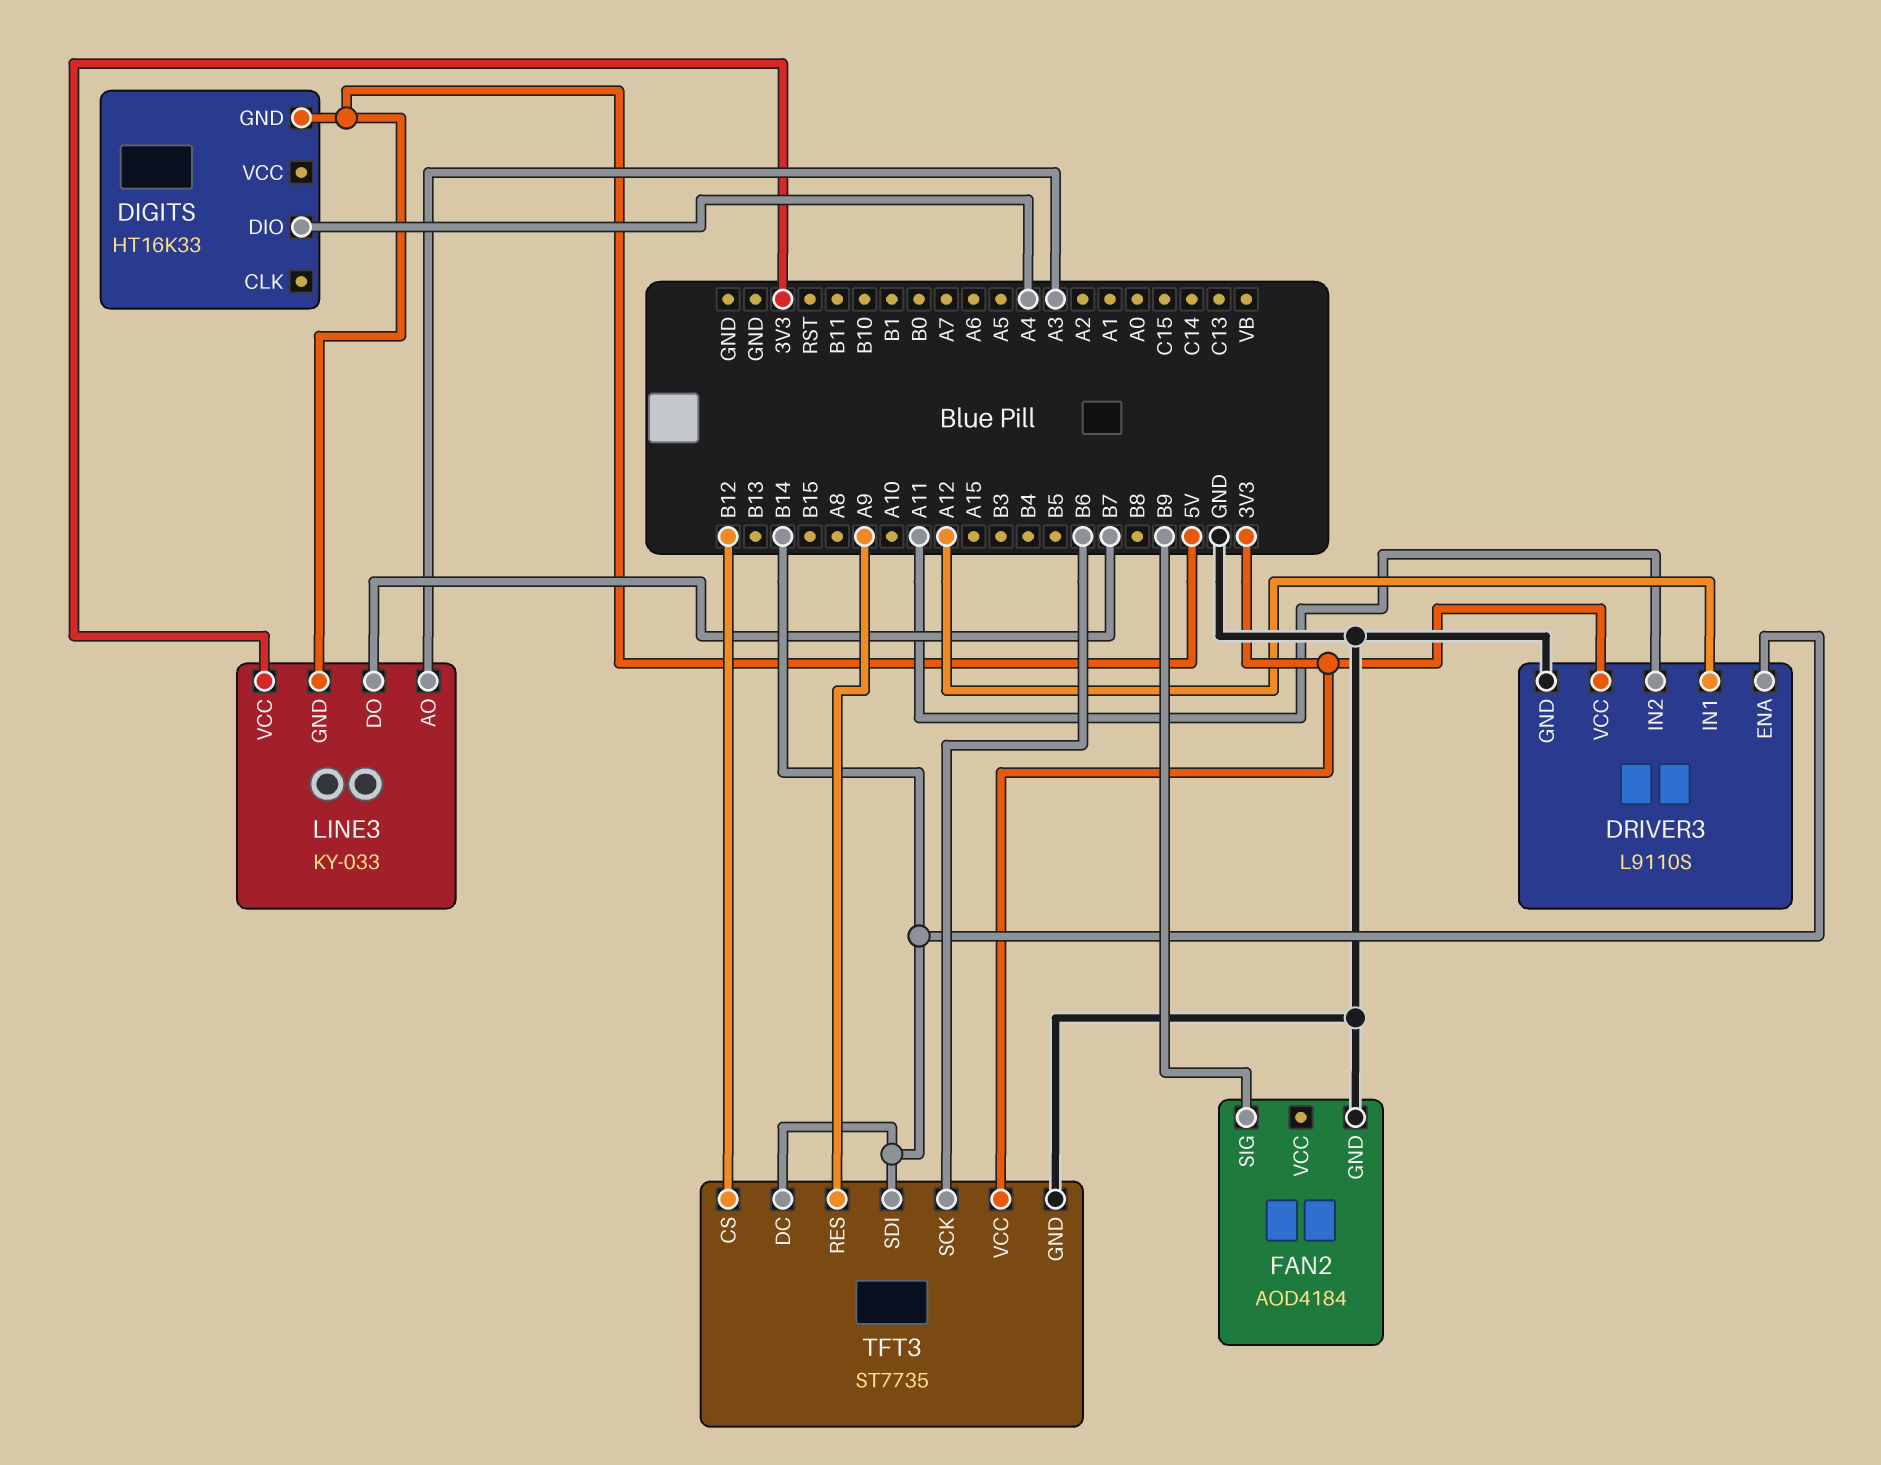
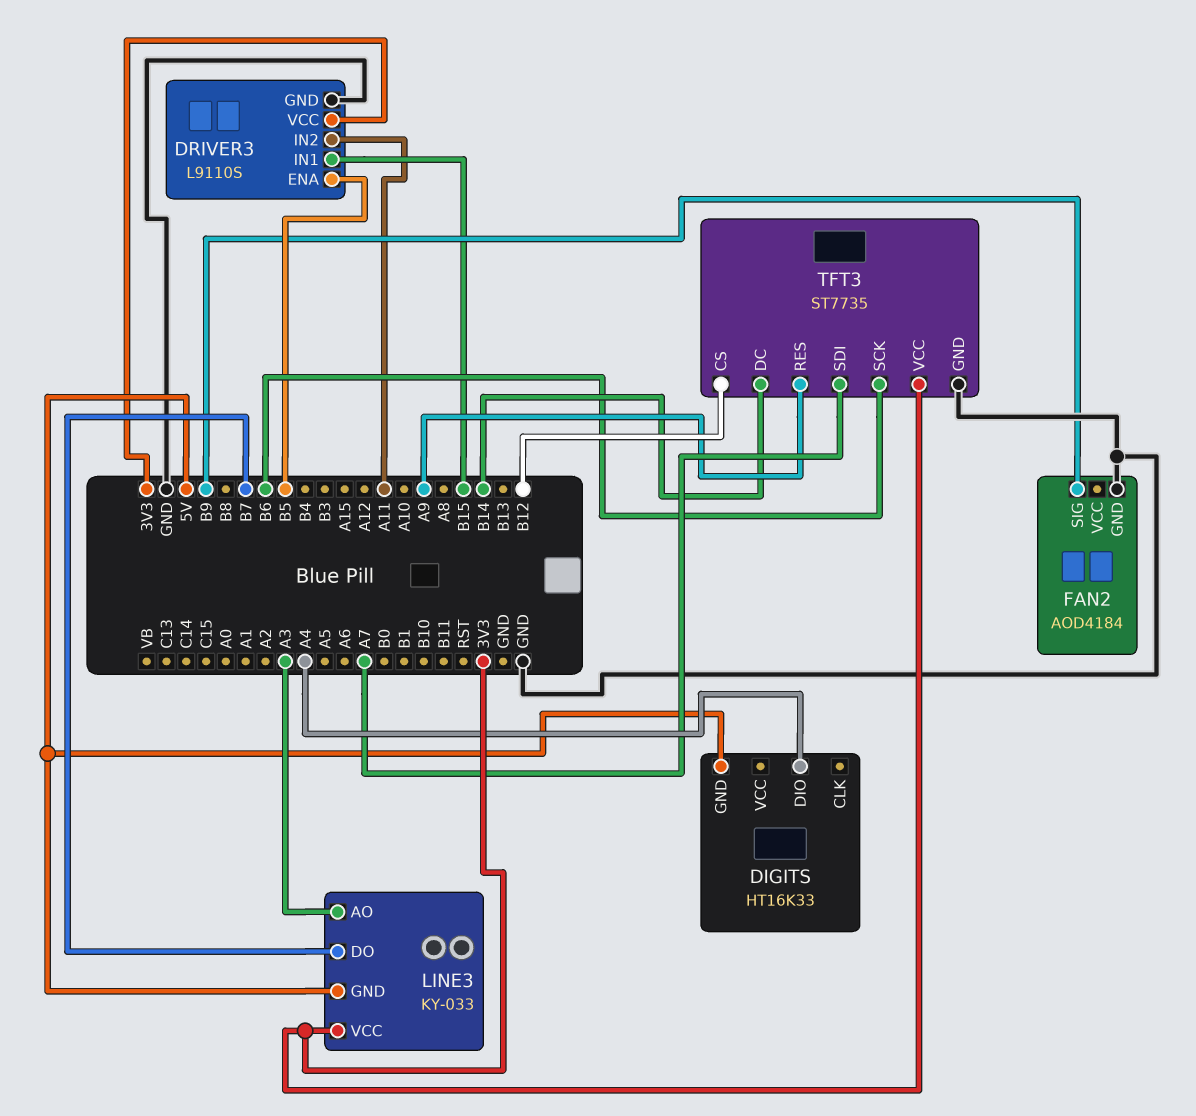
DRIVER3 pin ENA: B14 -> B5
DRIVER3 pin IN1: A12 -> B15
TFT3 pin SDI: B14 -> A7

